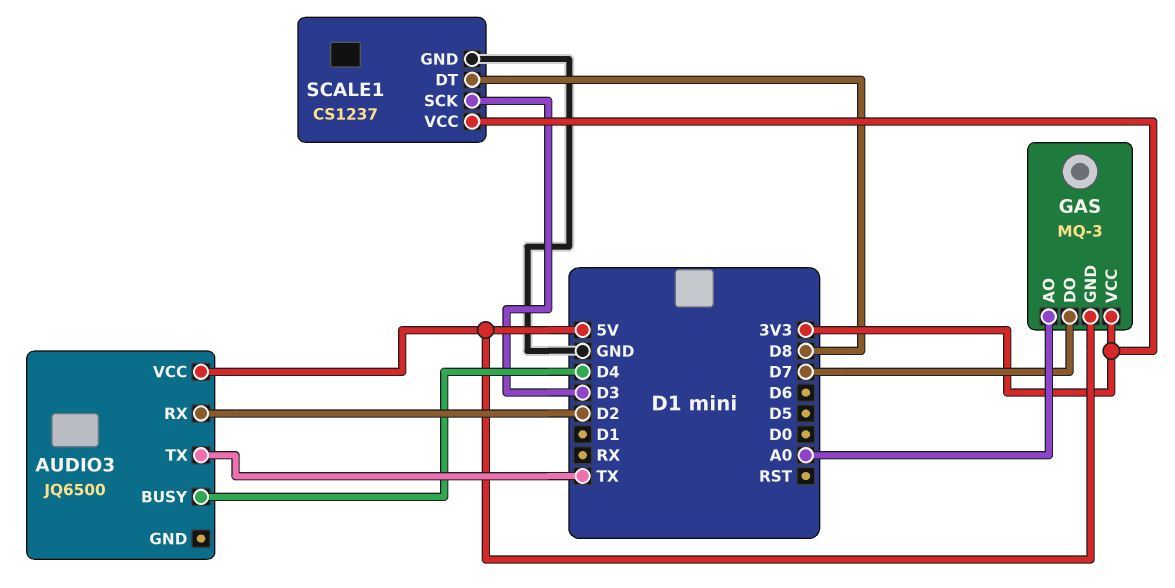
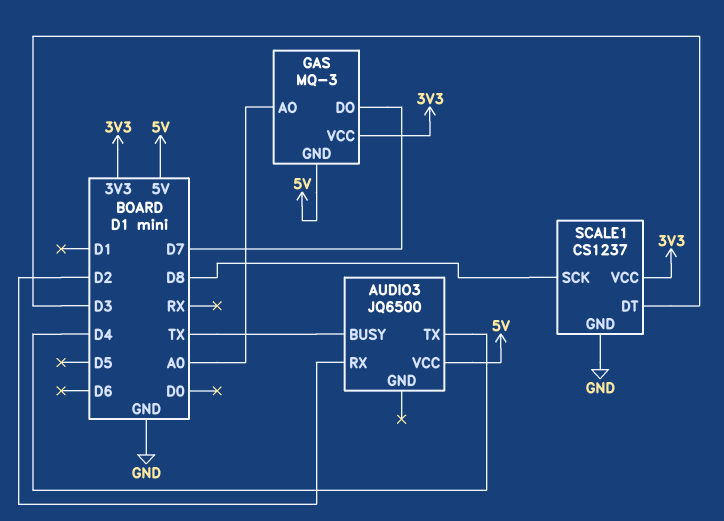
AUDIO3 pin BUSY: D4 -> TX
AUDIO3 pin TX: TX -> D4
SCALE1 pin DT: D8 -> D3
SCALE1 pin SCK: D3 -> D8

